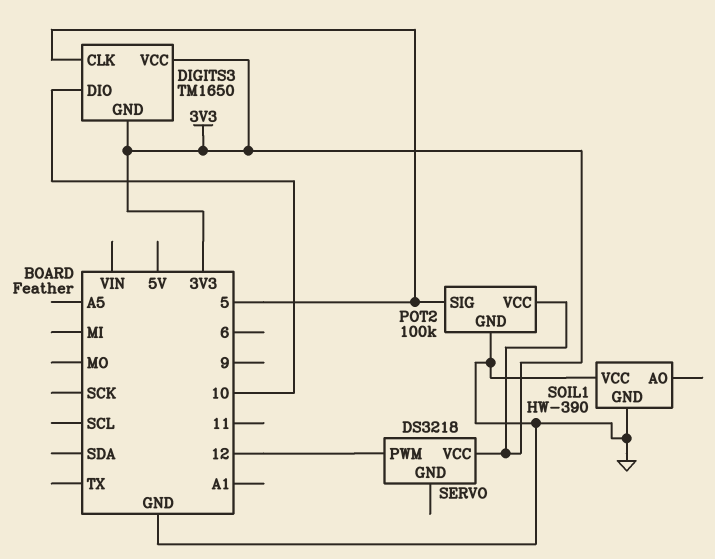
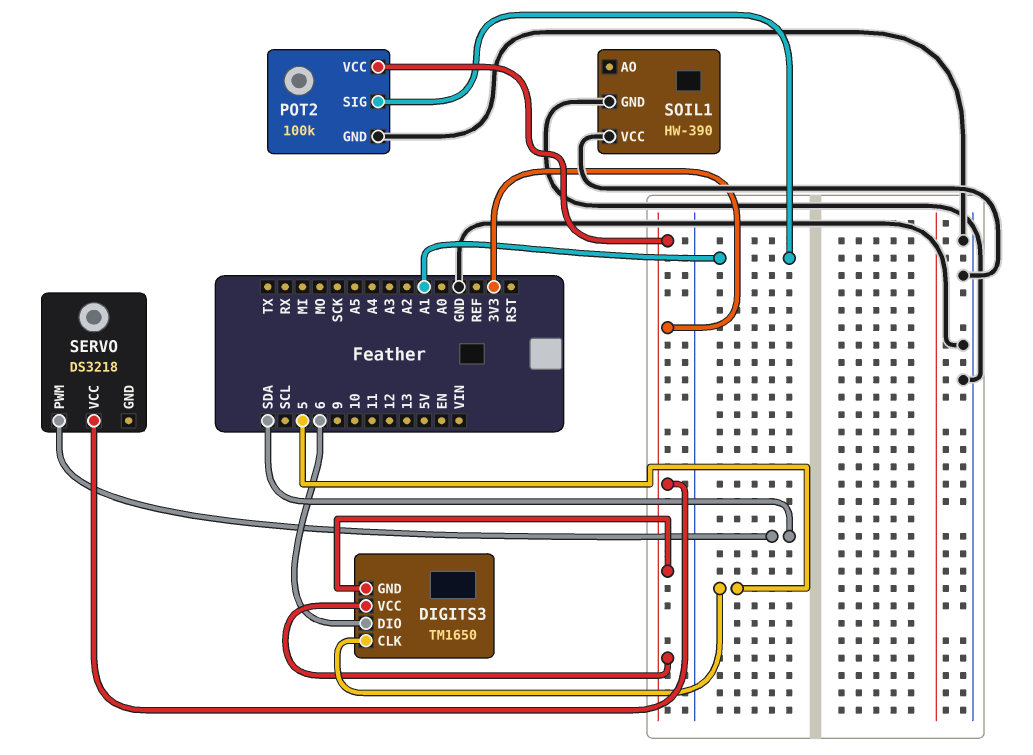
DIGITS3 pin DIO: 10 -> 6
POT2 pin SIG: 5 -> A1
SERVO pin PWM: 12 -> SDA

